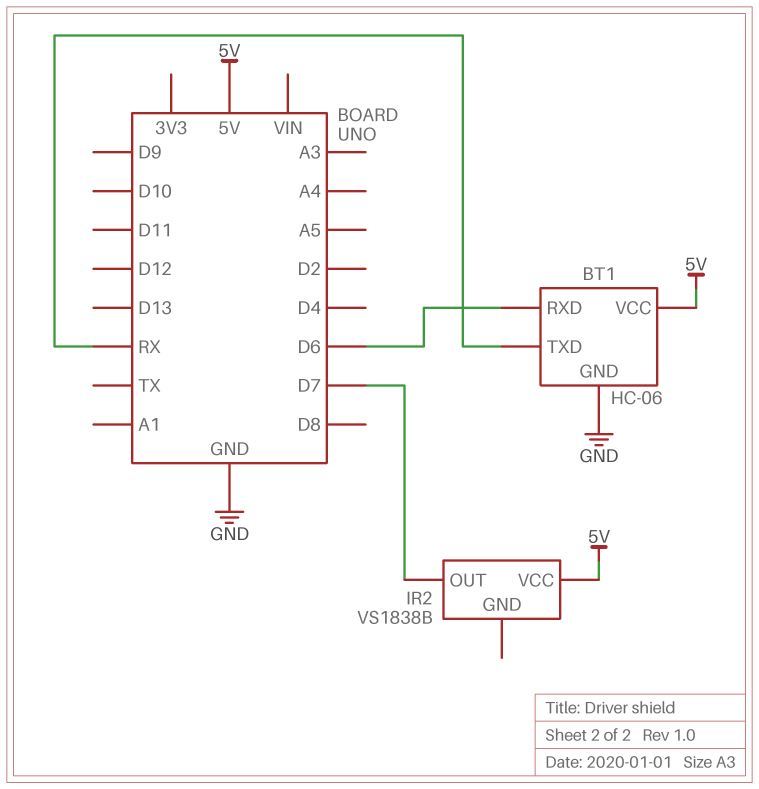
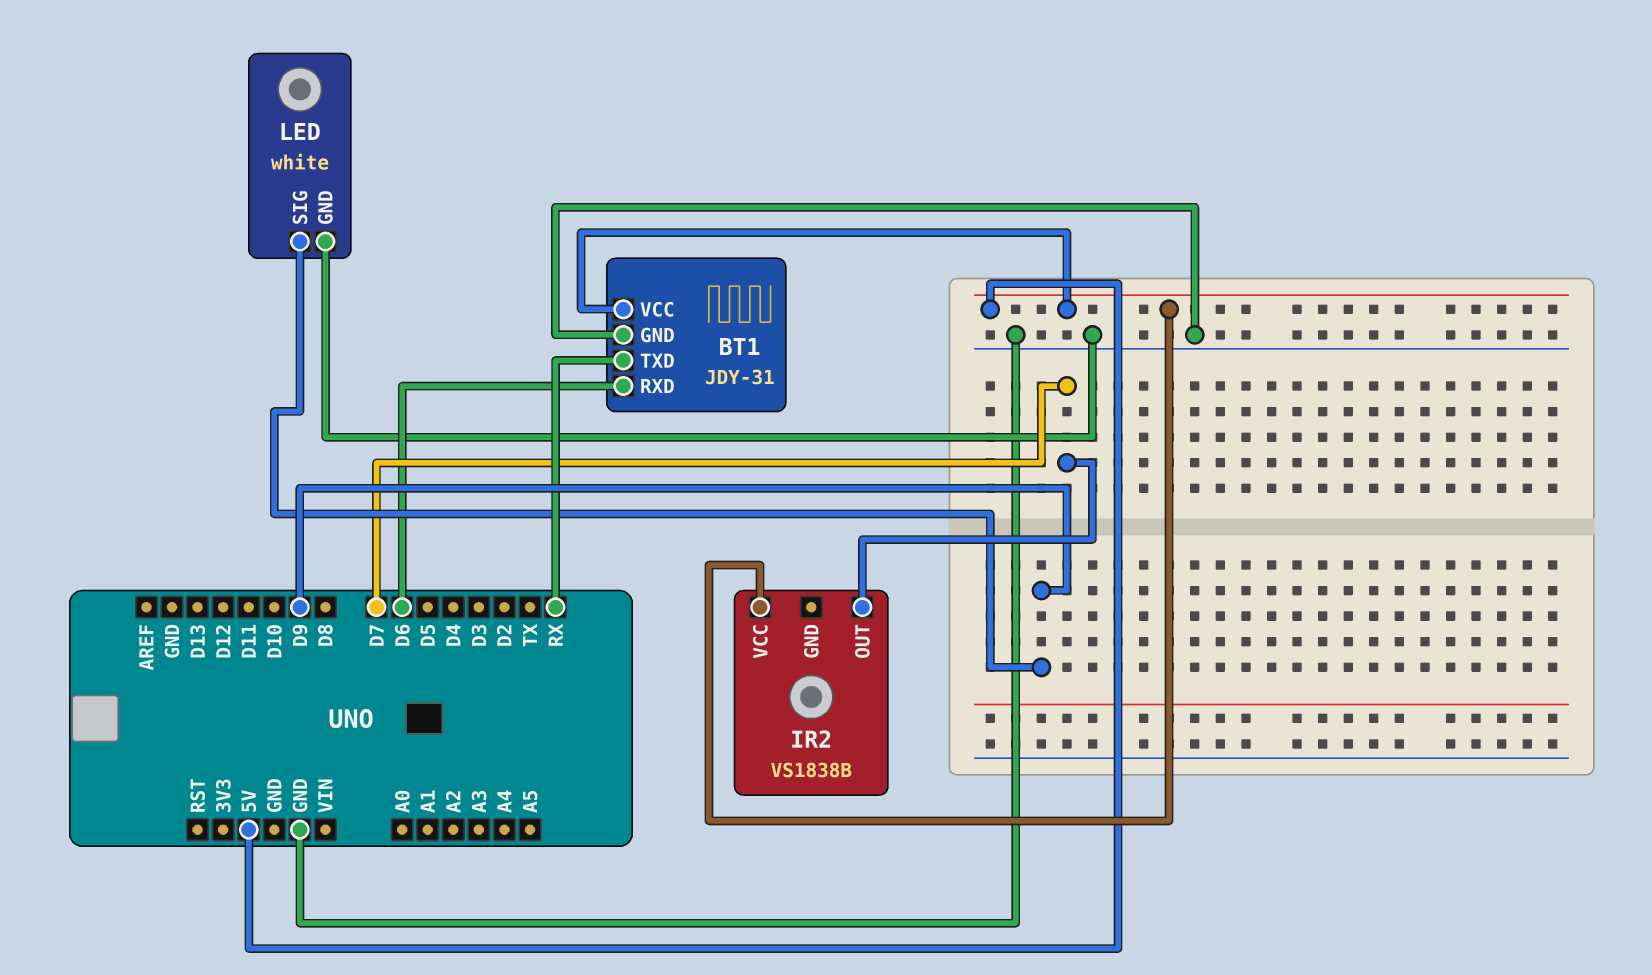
BT1: HC-06 -> JDY-31
LED: none -> white
LED pin GND: none -> GND
LED pin SIG: none -> D9

